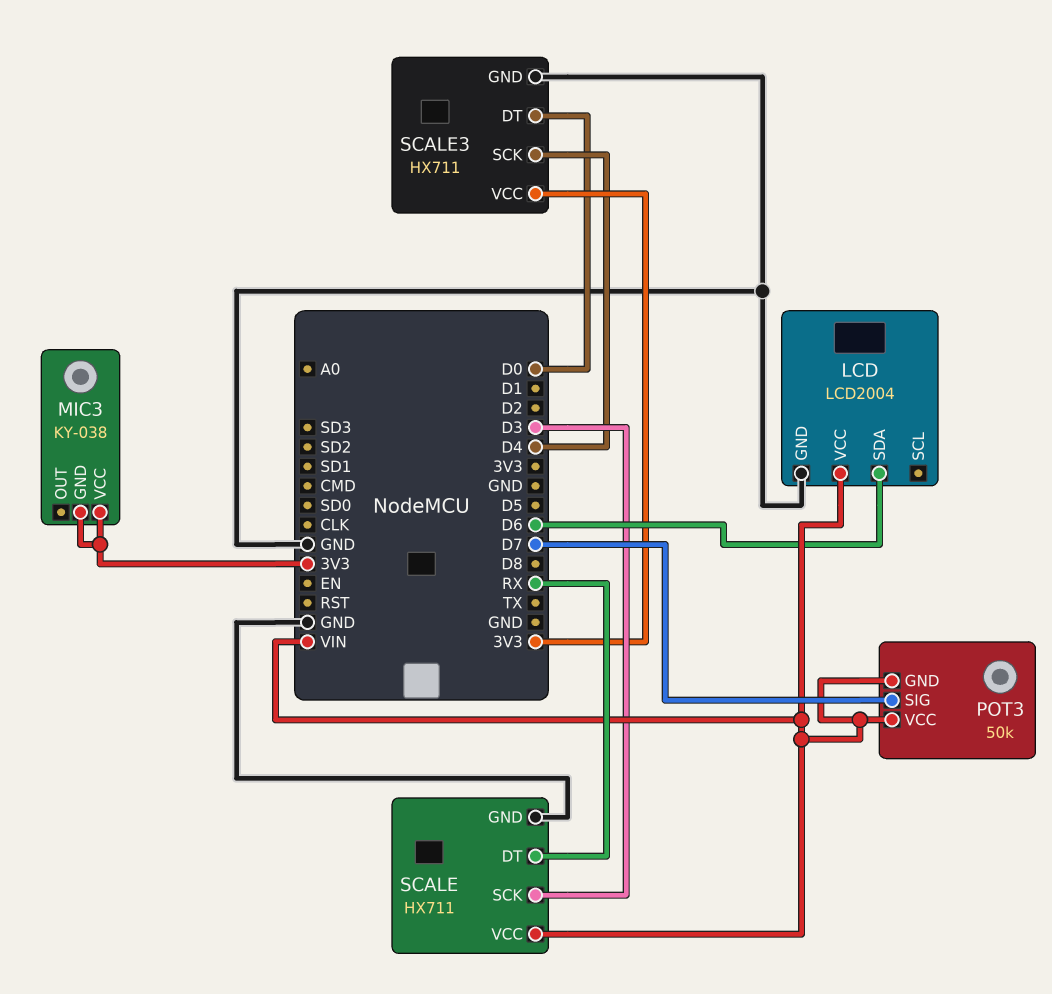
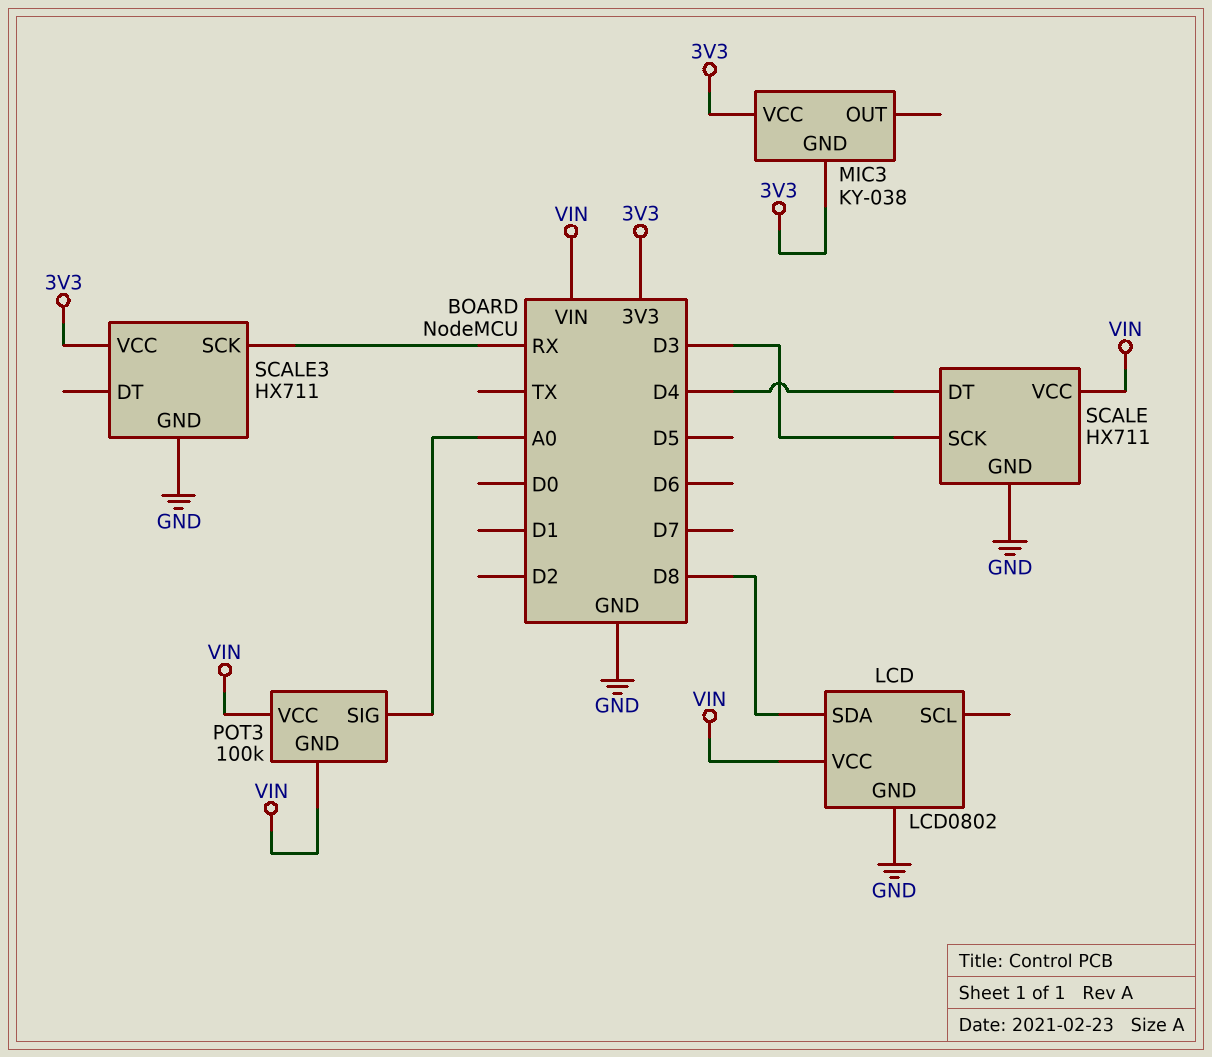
LCD: LCD2004 -> LCD0802
LCD pin SDA: D6 -> D8
POT3: 50k -> 100k
POT3 pin SIG: D7 -> A0
SCALE pin DT: RX -> D4
SCALE3 pin DT: D0 -> none
SCALE3 pin SCK: D4 -> RX

